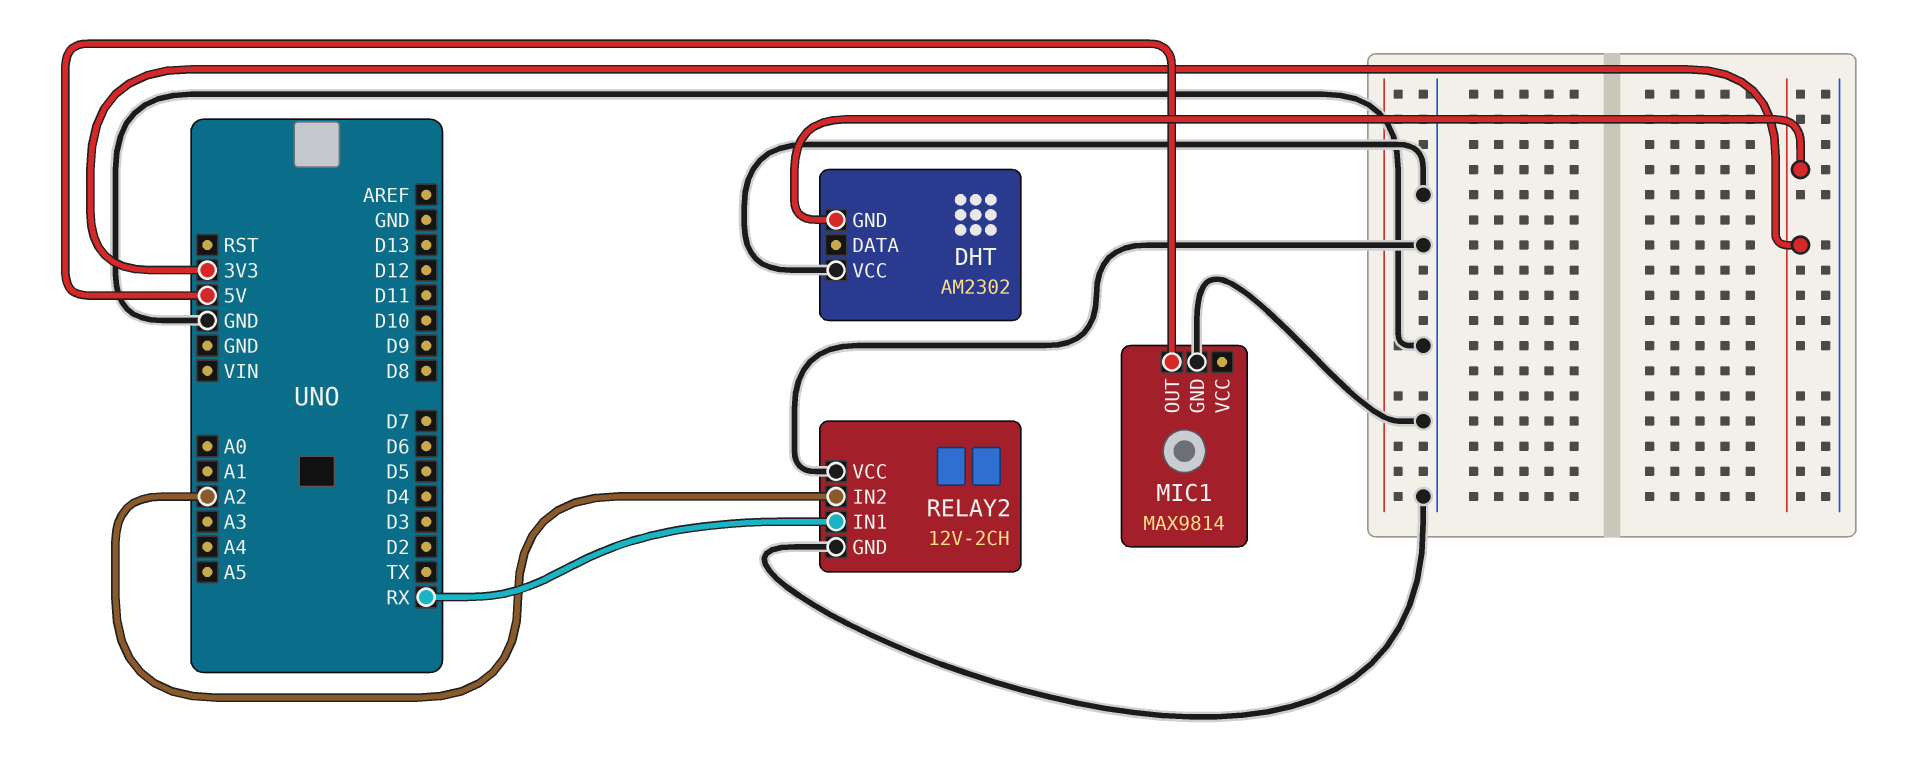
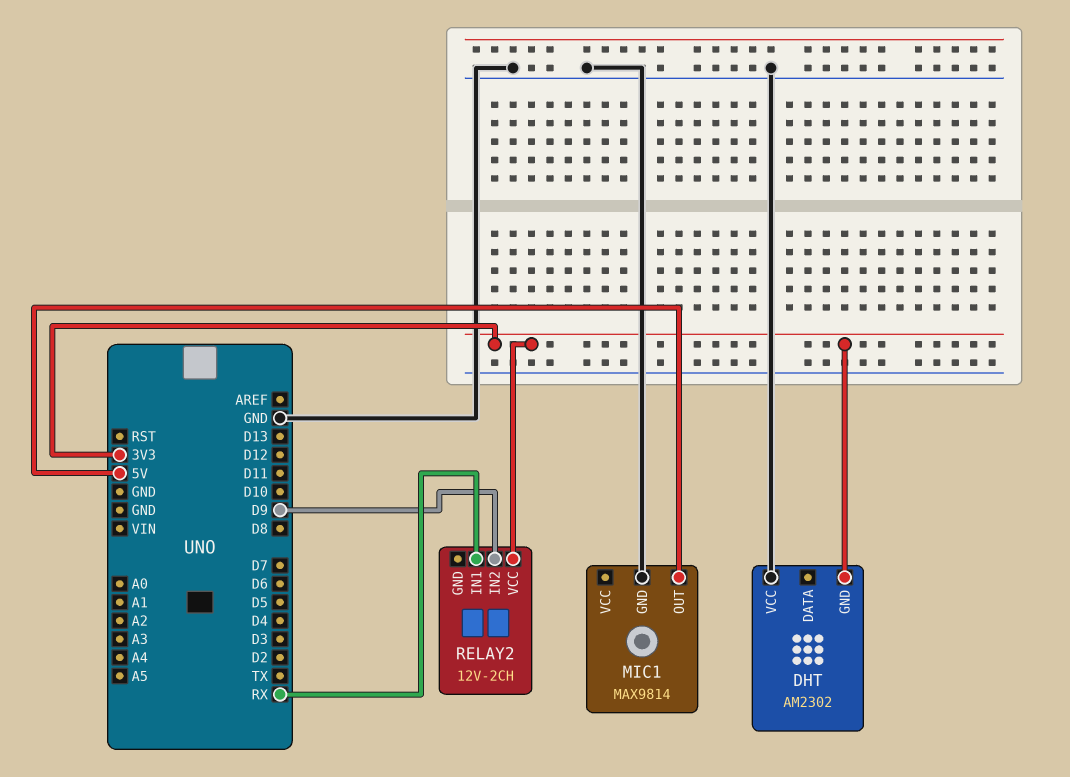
RELAY2 pin GND: GND -> none
RELAY2 pin IN2: A2 -> D9
RELAY2 pin VCC: GND -> 3V3

